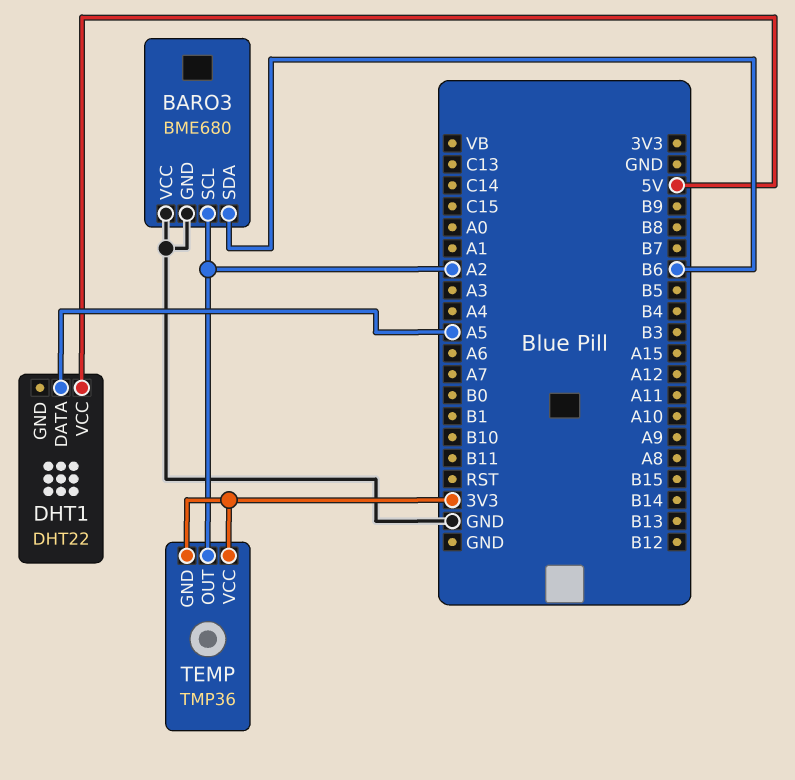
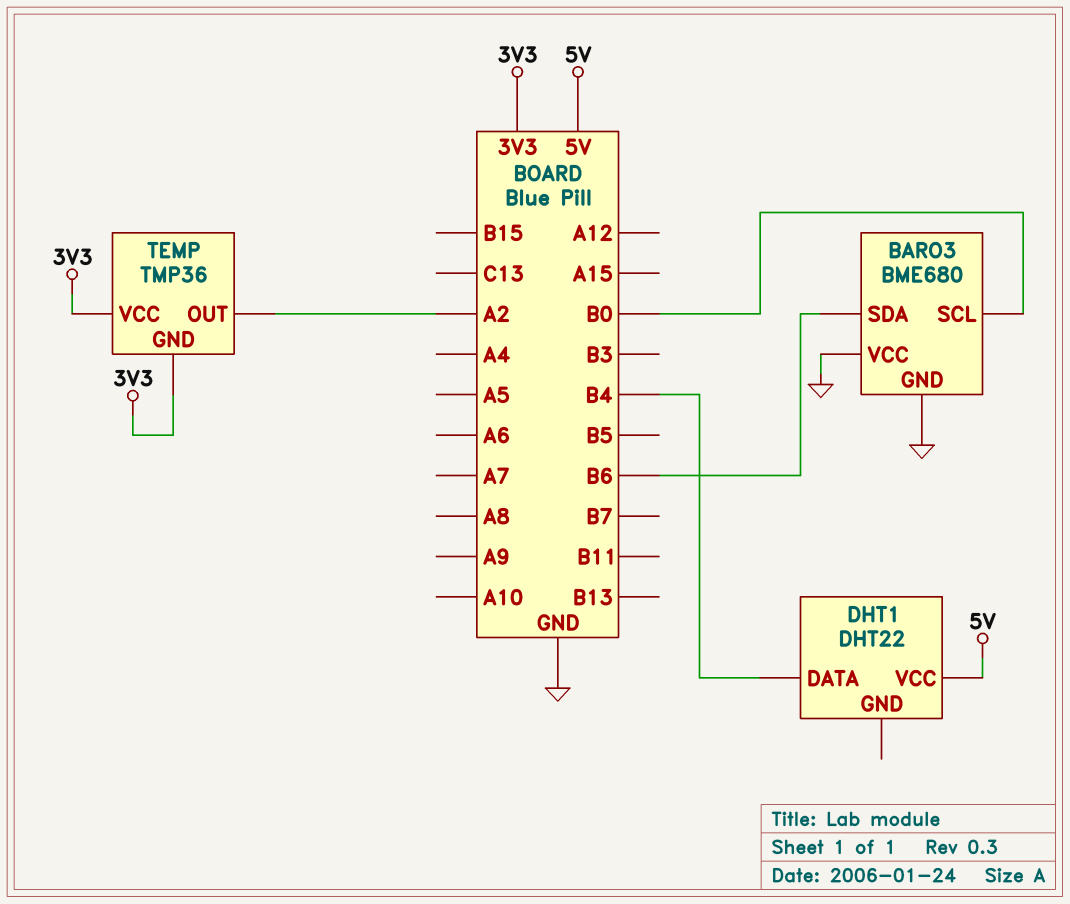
BARO3 pin SCL: A2 -> B0
DHT1 pin DATA: A5 -> B4

